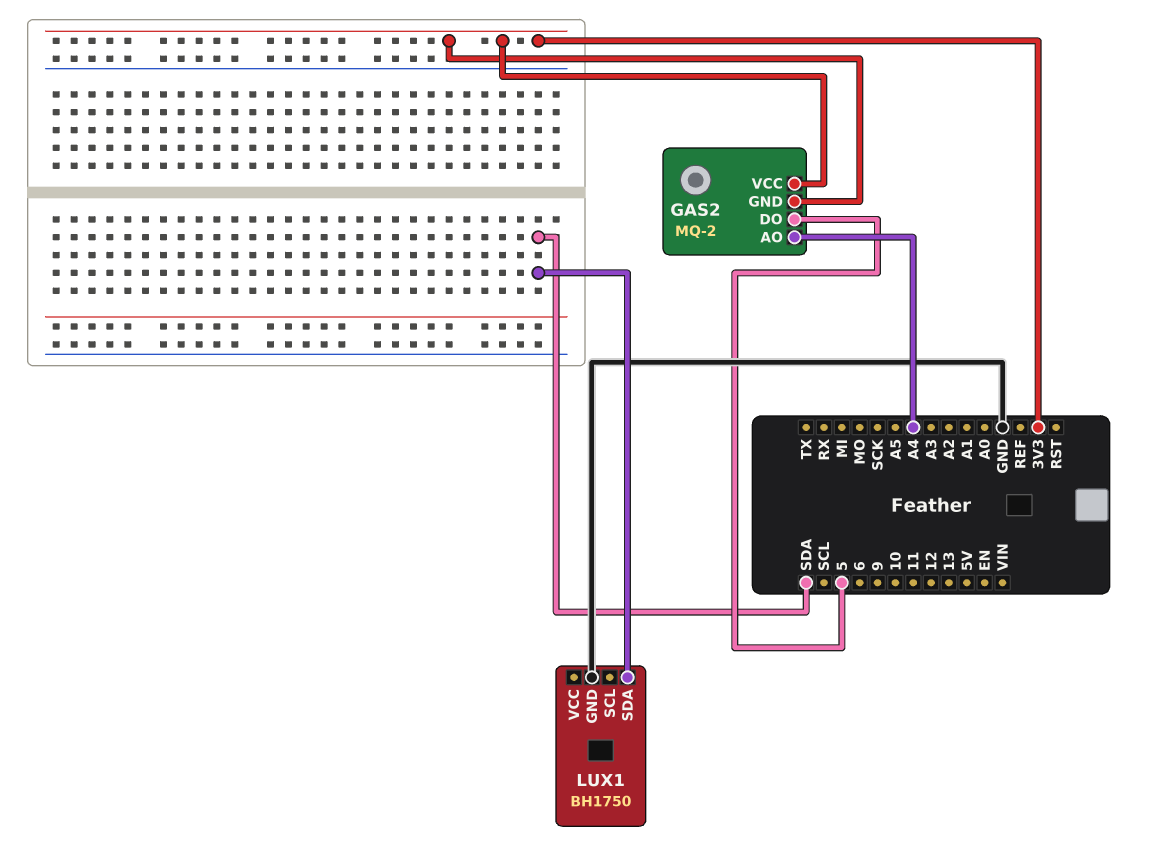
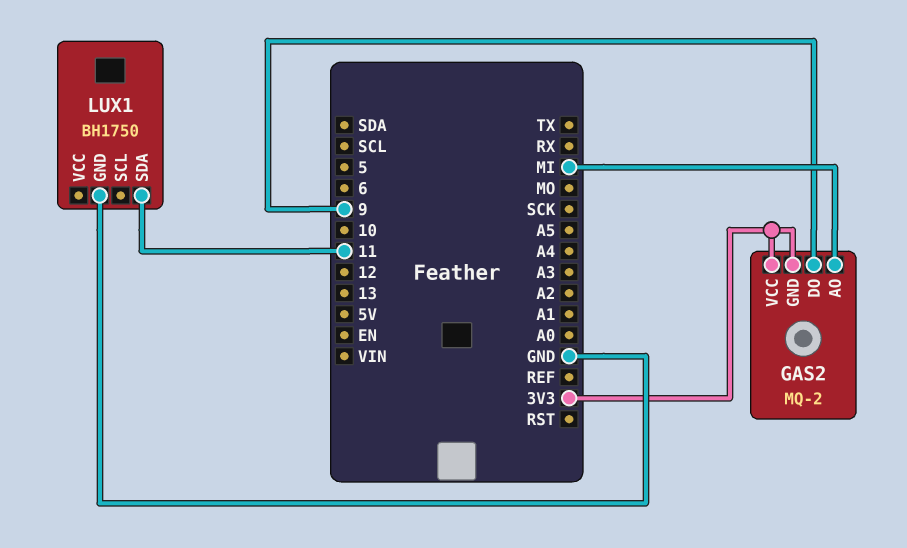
GAS2 pin AO: A4 -> MI
GAS2 pin DO: 5 -> 9
LUX1 pin SDA: SDA -> 11

